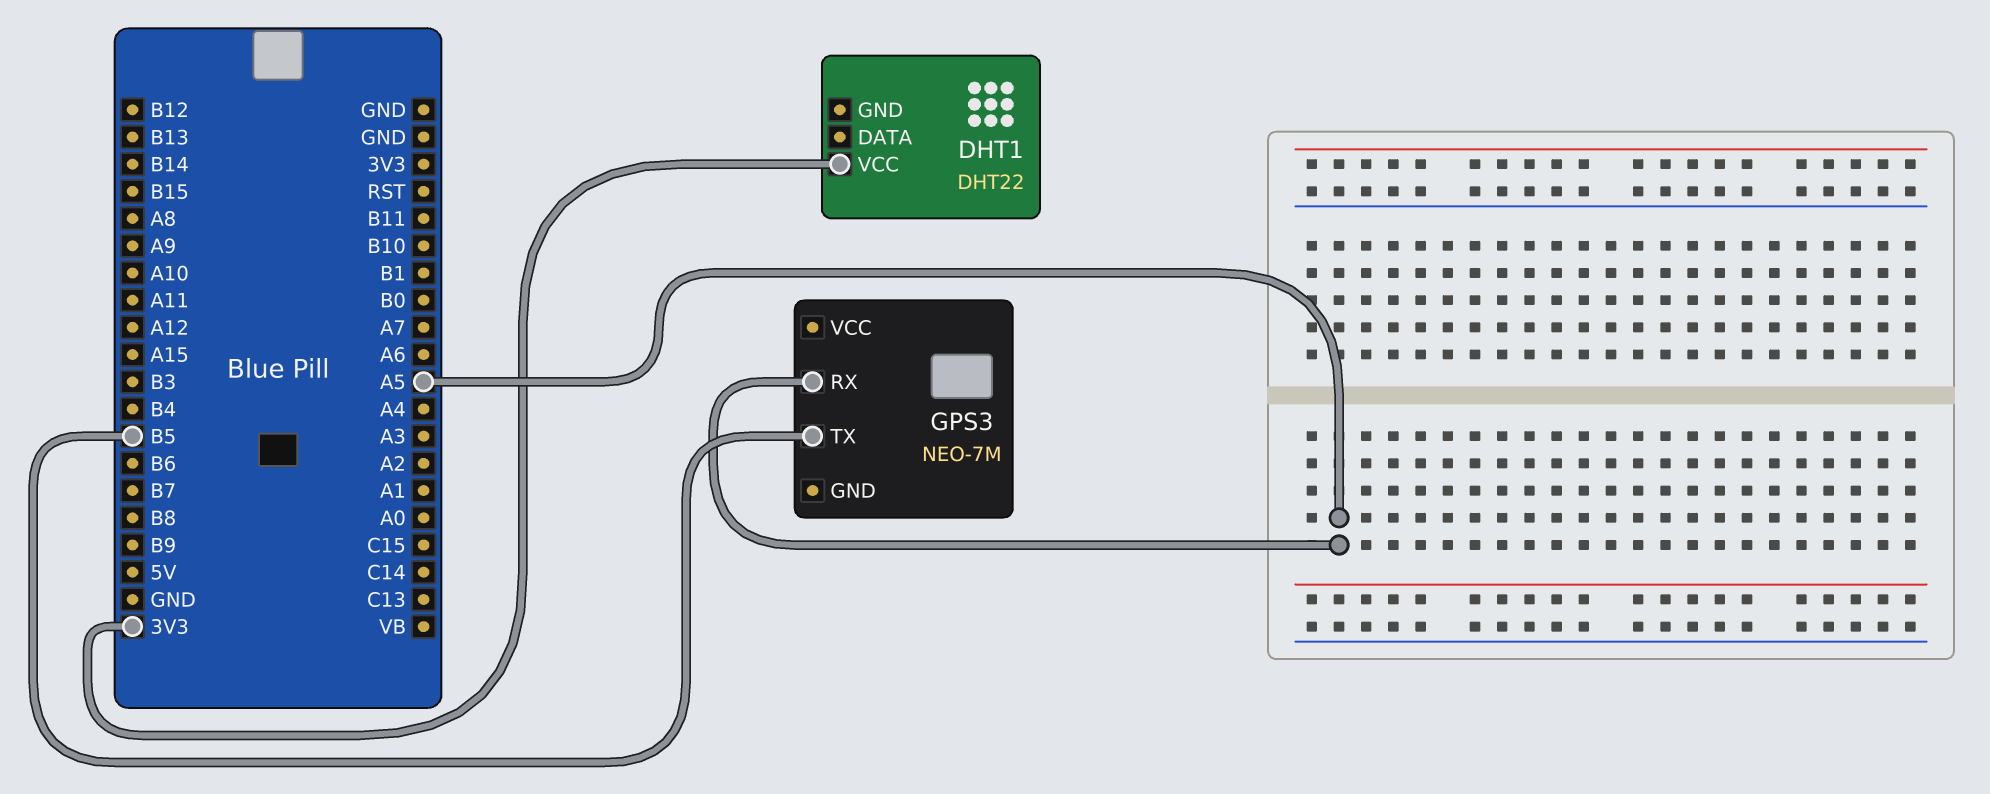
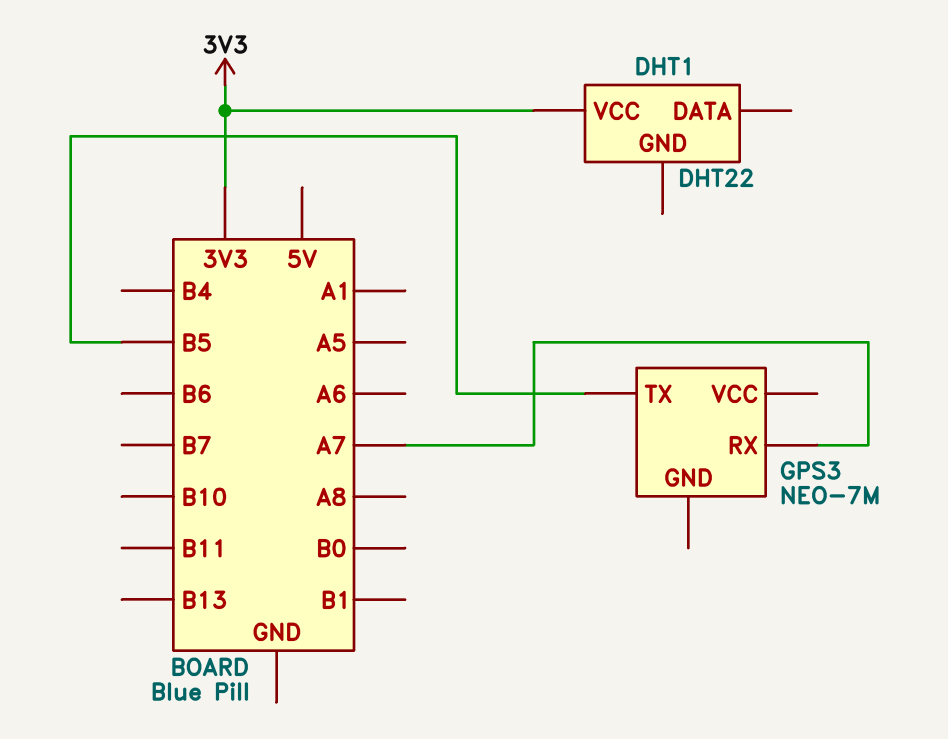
GPS3 pin RX: A5 -> A7

